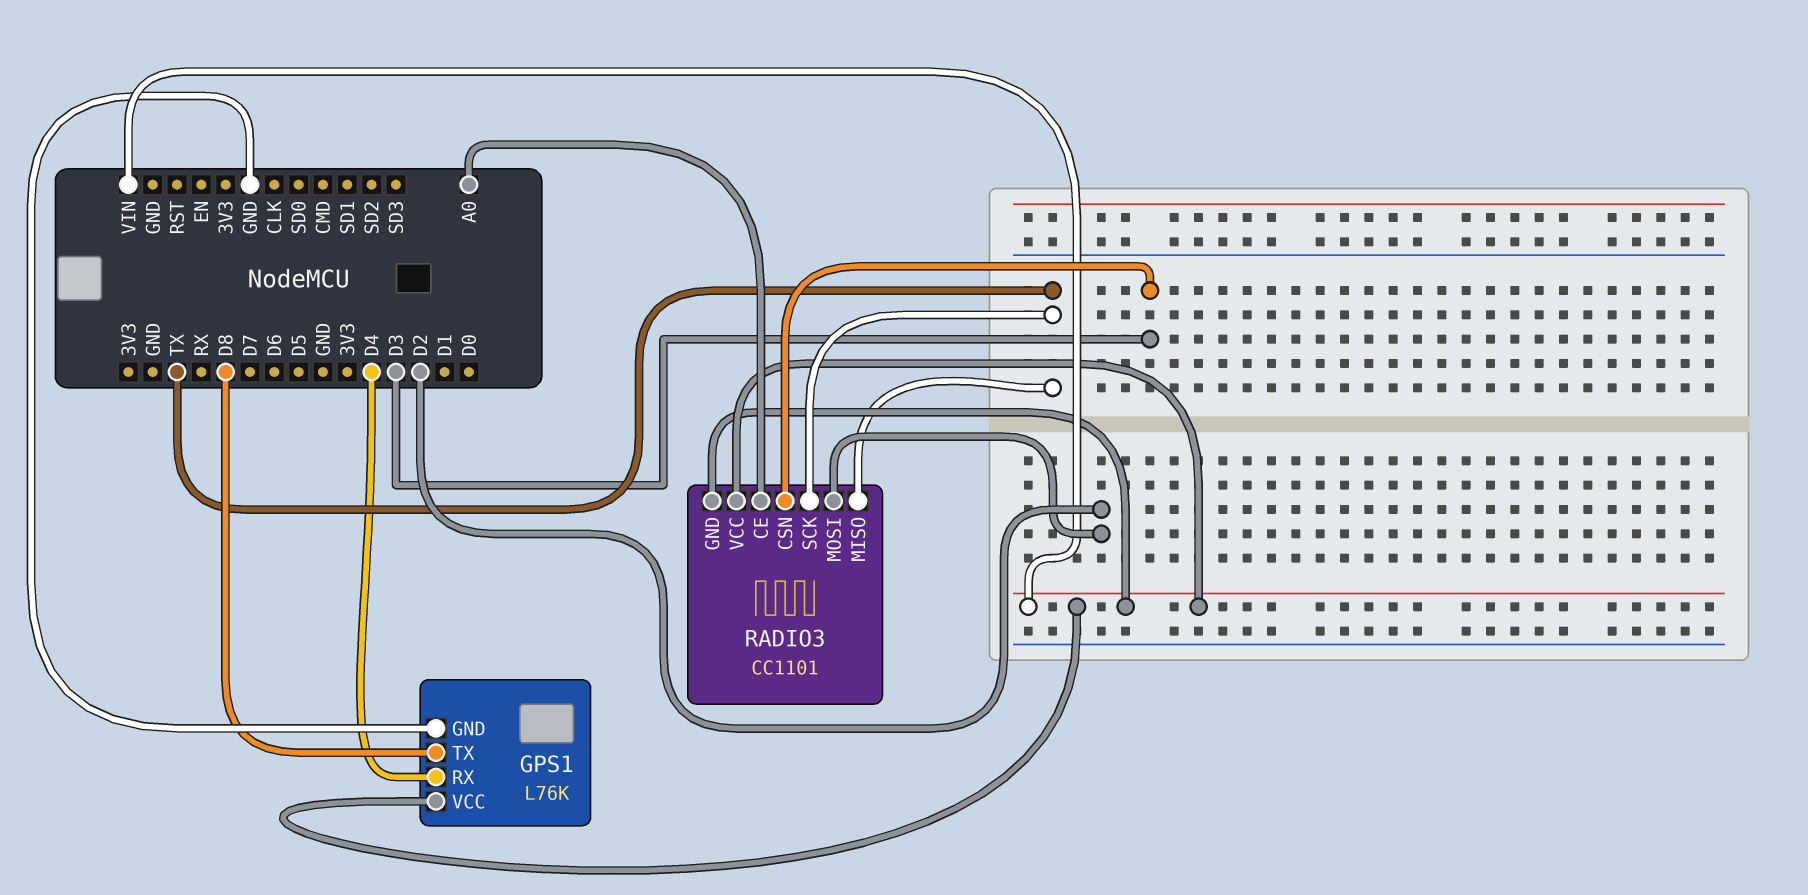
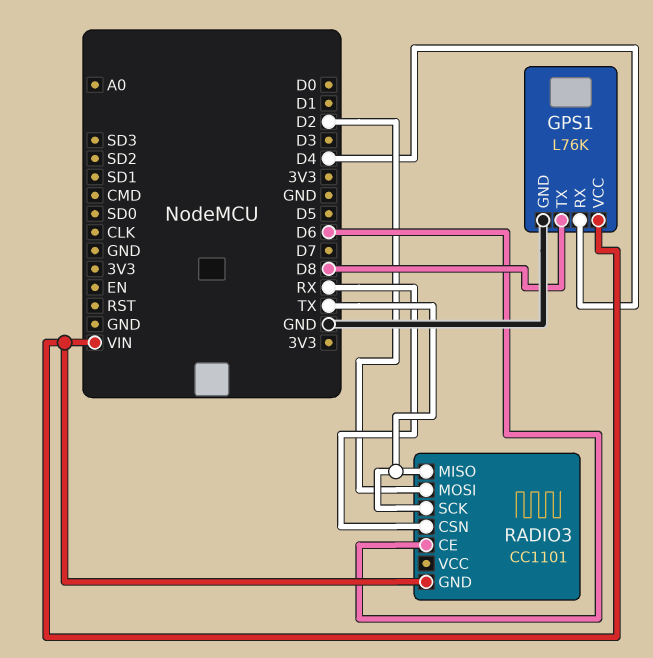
RADIO3 pin CE: A0 -> D6
RADIO3 pin CSN: D3 -> RX
RADIO3 pin VCC: VIN -> none

